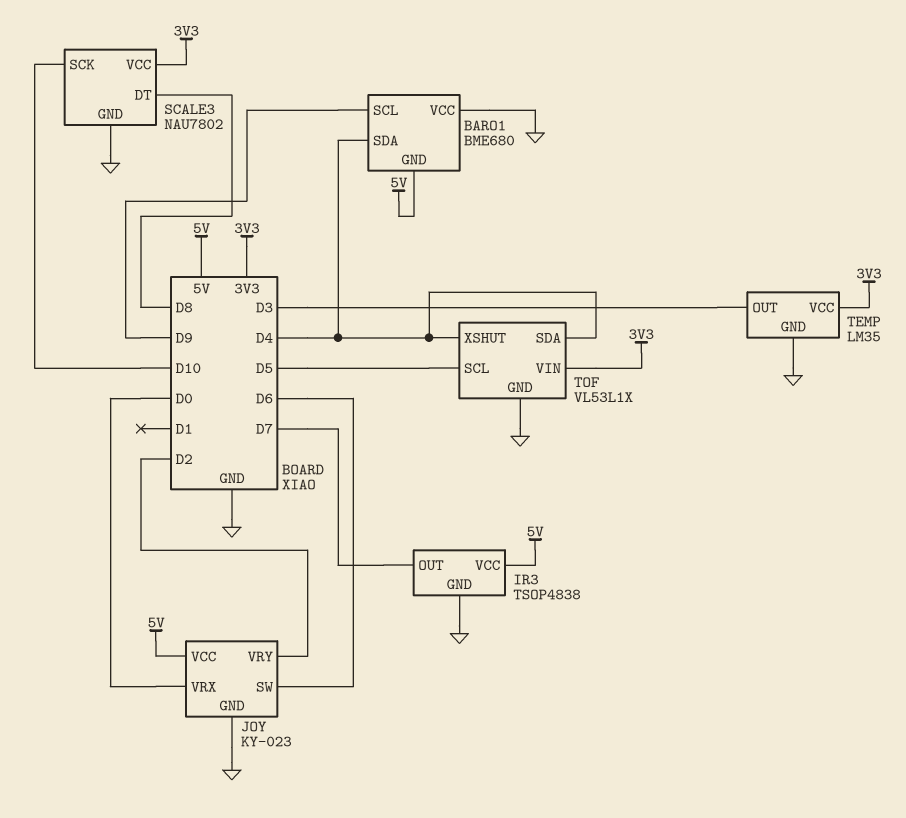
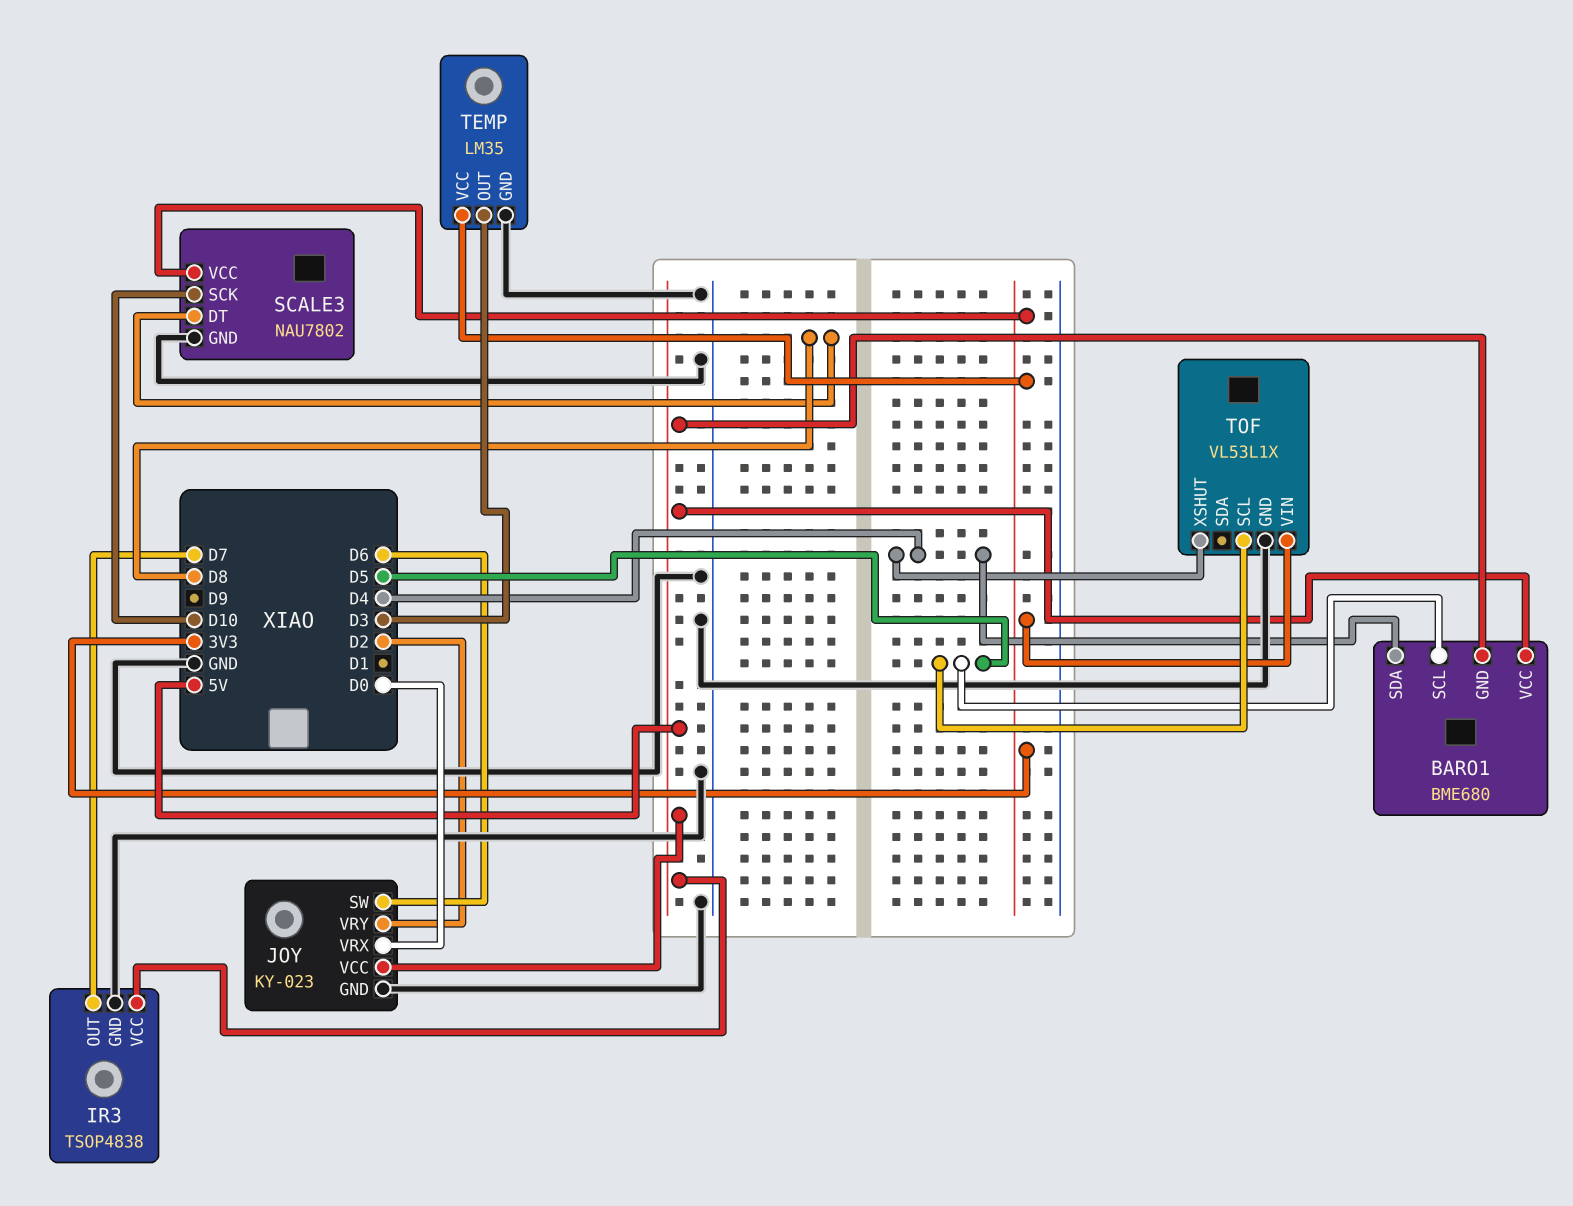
BARO1 pin SCL: D9 -> D5
BARO1 pin VCC: GND -> 5V
TOF pin SDA: D4 -> none

